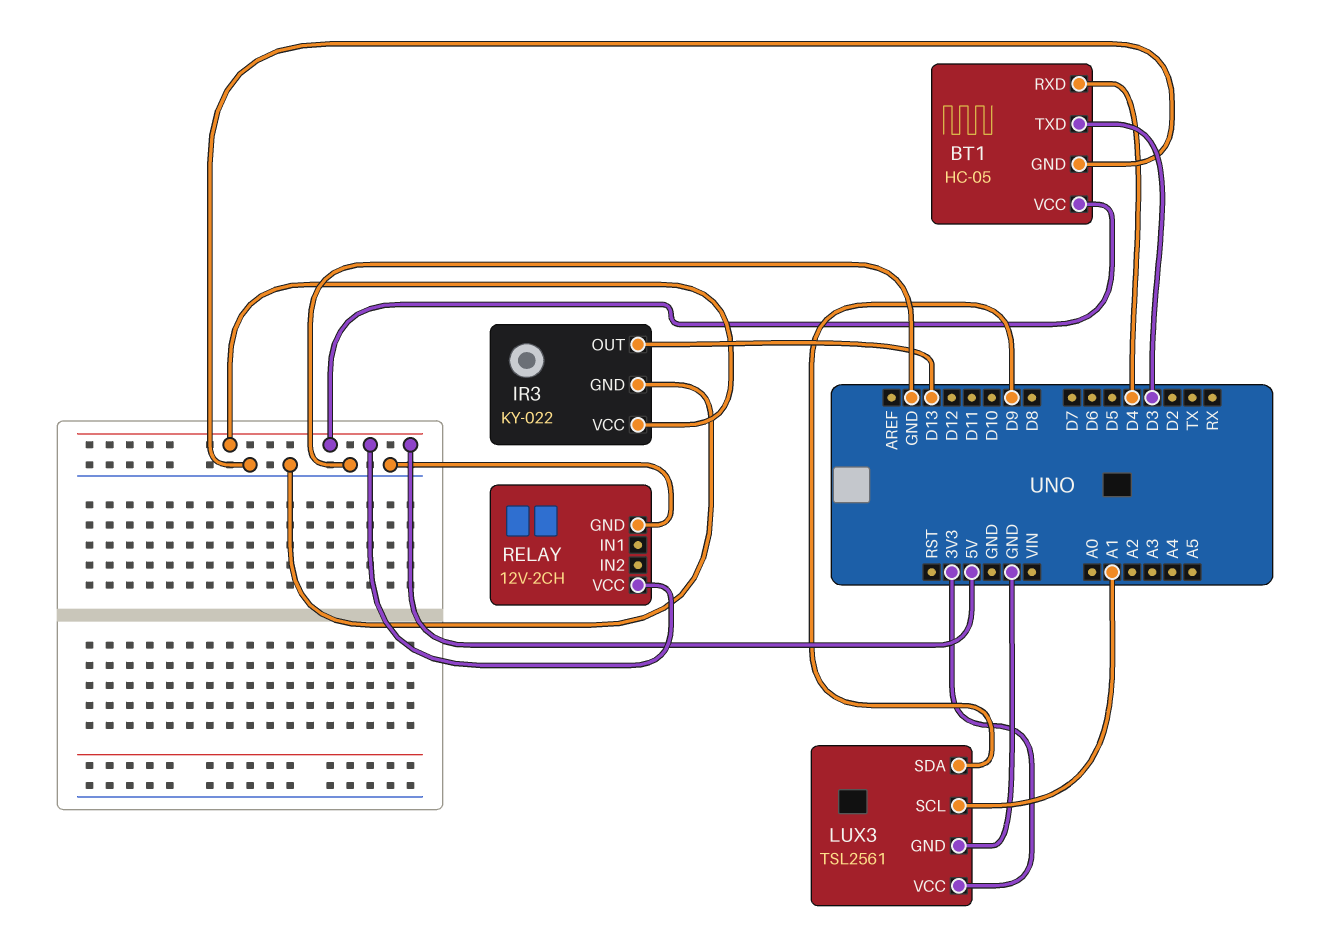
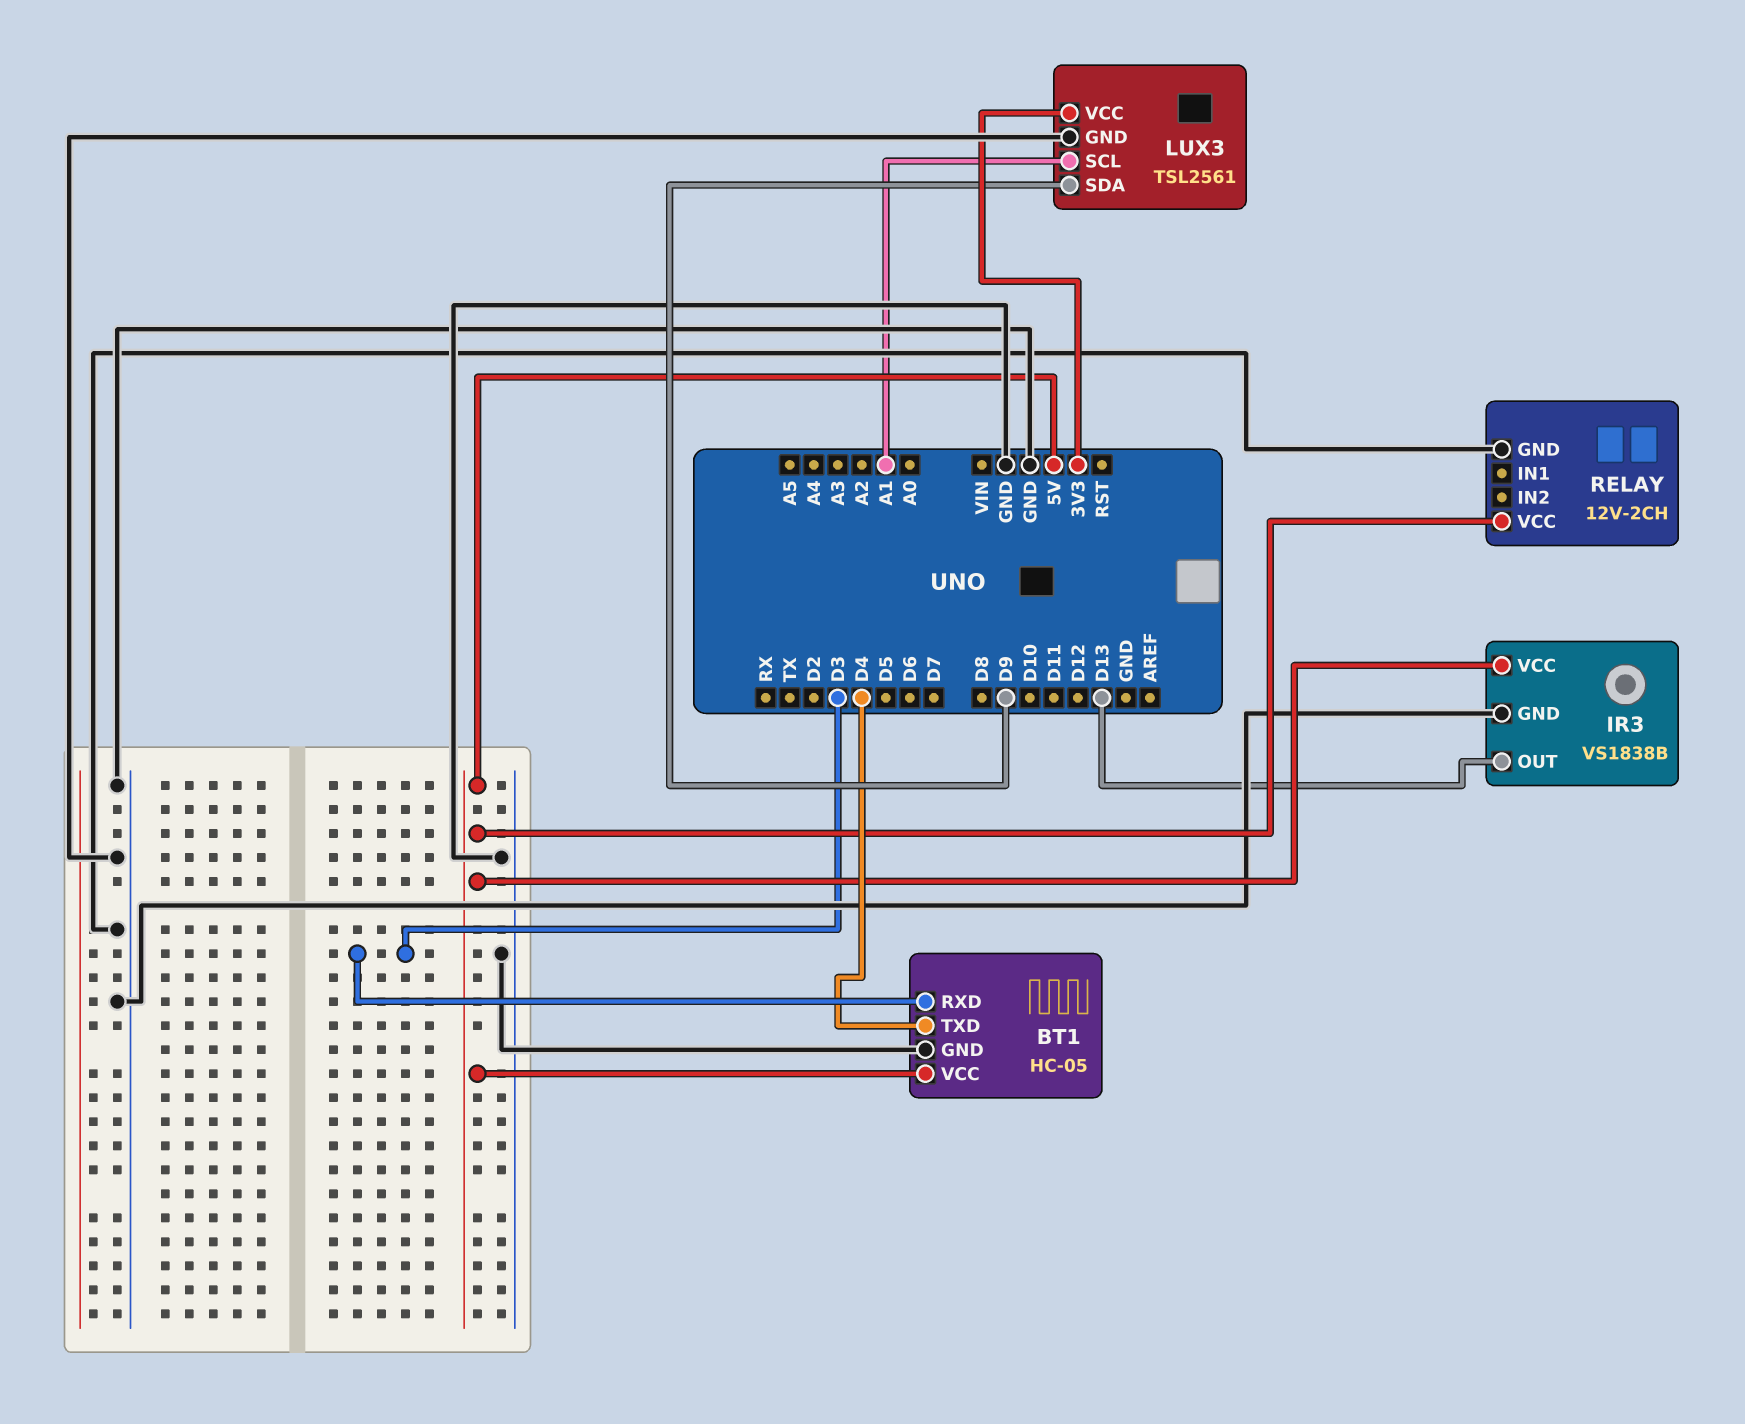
BT1 pin RXD: D4 -> D3
BT1 pin TXD: D3 -> D4
IR3: KY-022 -> VS1838B

